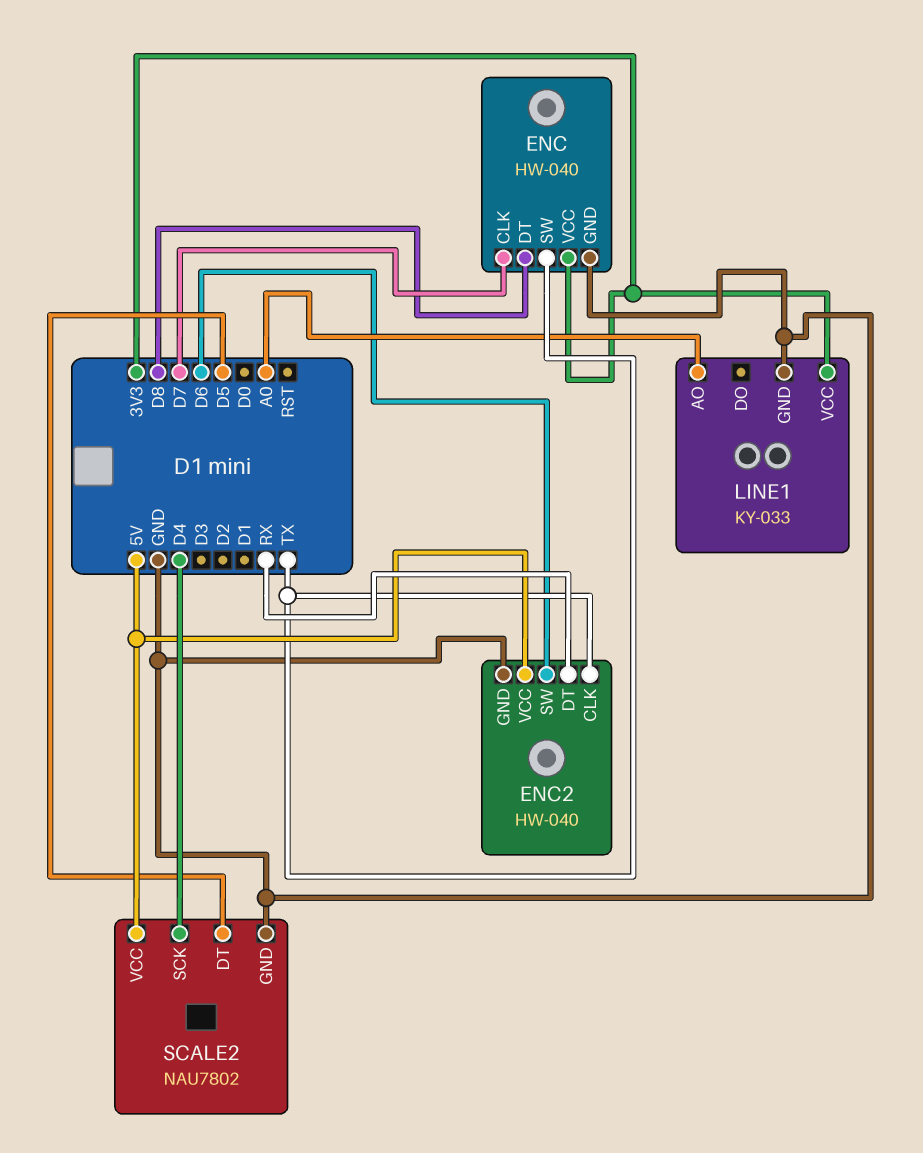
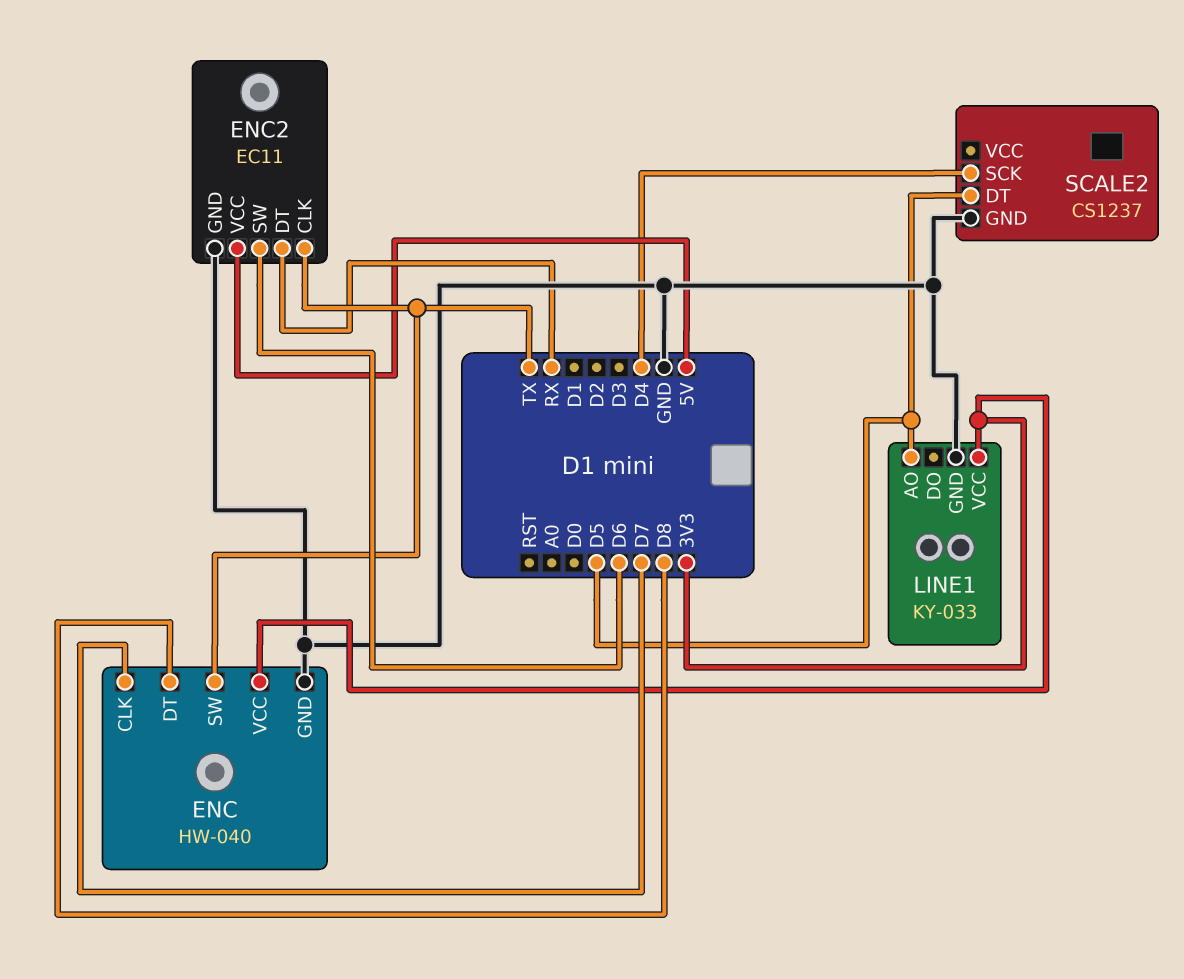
ENC2: HW-040 -> EC11
LINE1 pin AO: A0 -> D5
SCALE2: NAU7802 -> CS1237
SCALE2 pin VCC: 5V -> none

